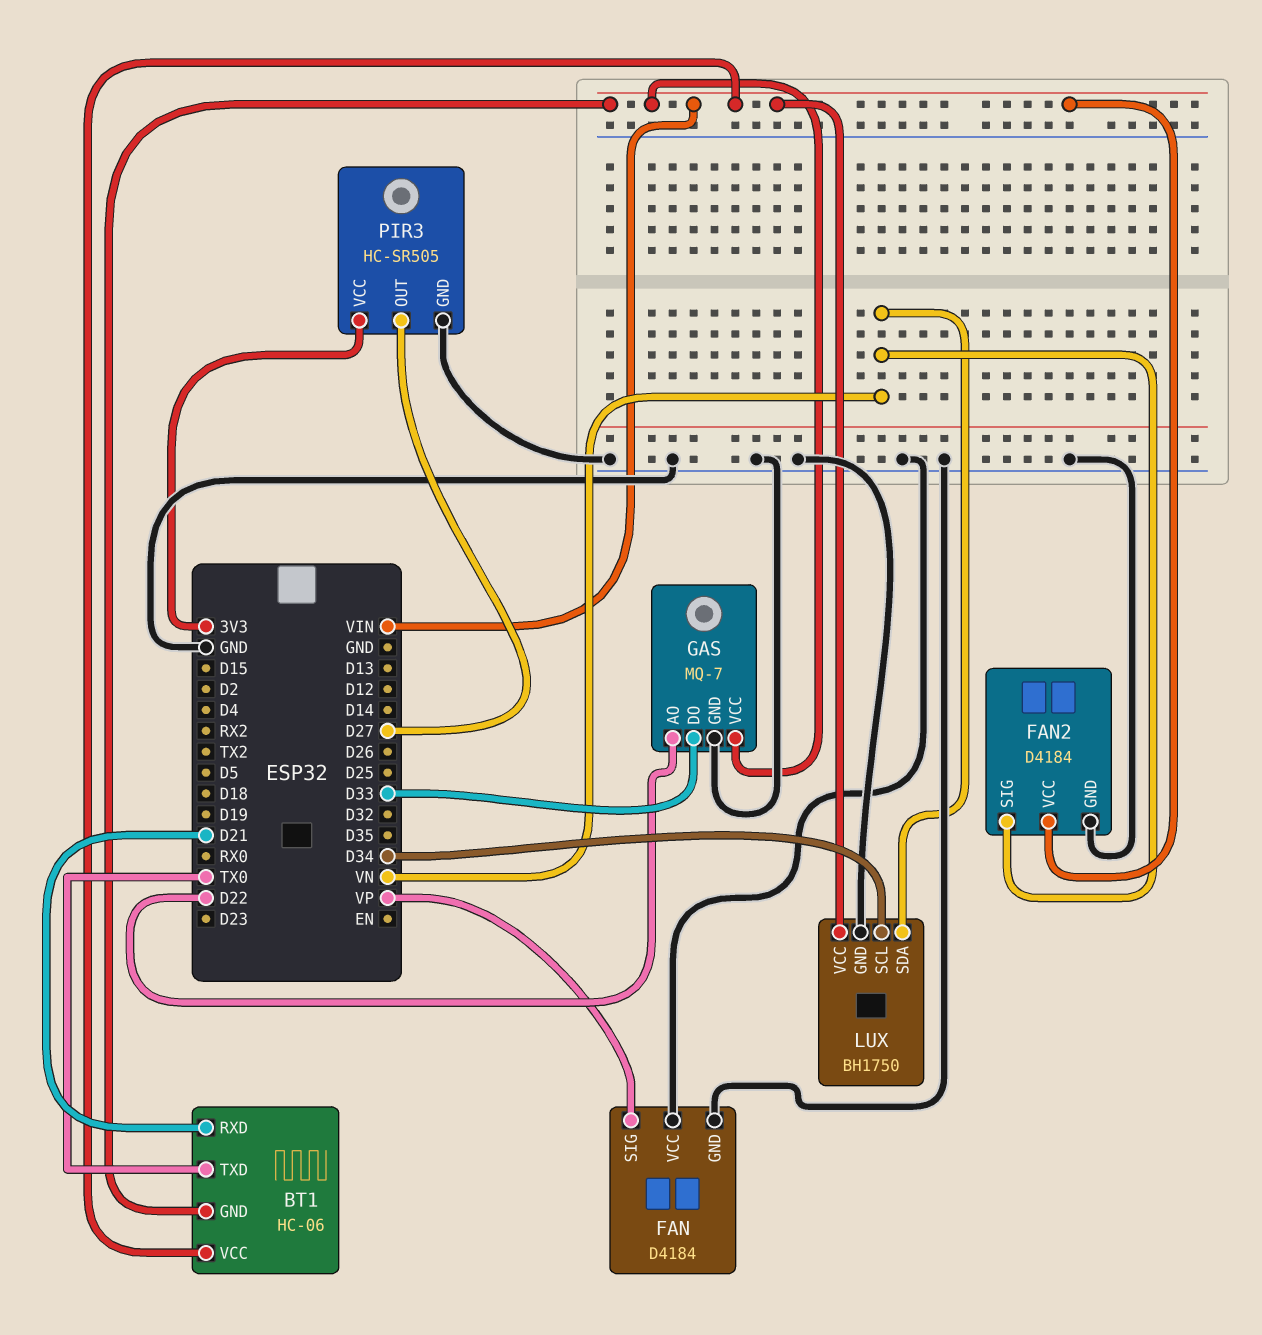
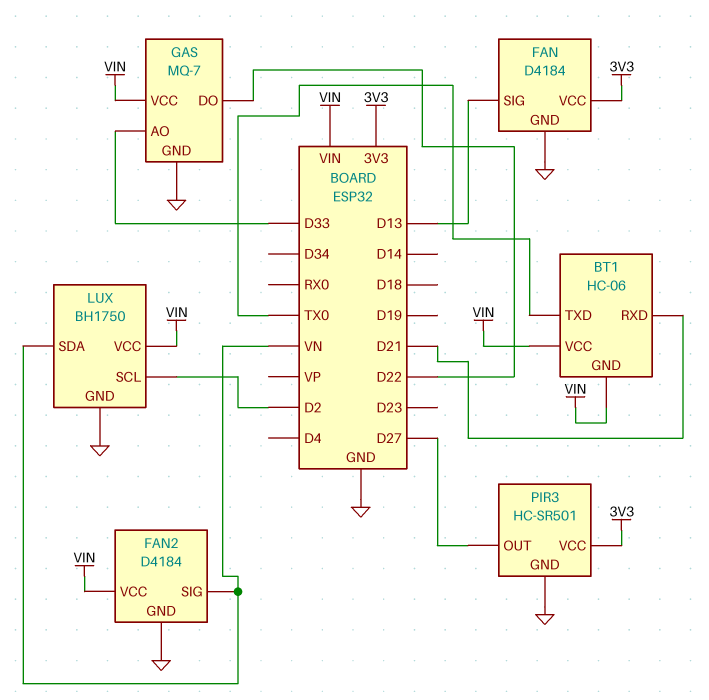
FAN pin SIG: VP -> D13
FAN pin VCC: GND -> 3V3
GAS pin AO: D22 -> D33
GAS pin DO: D33 -> D22
LUX pin SCL: D34 -> D2
PIR3: HC-SR505 -> HC-SR501

